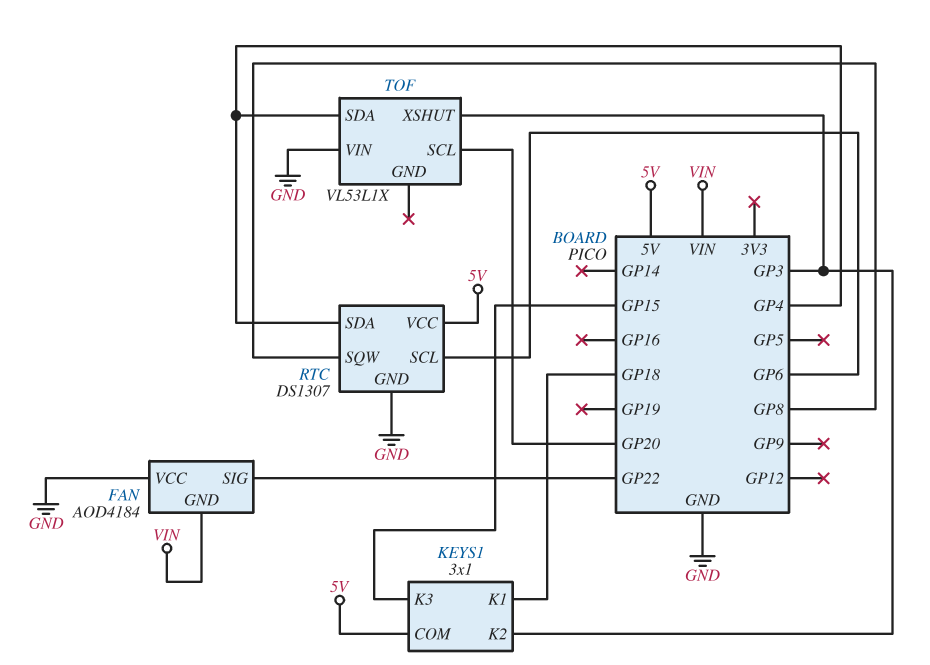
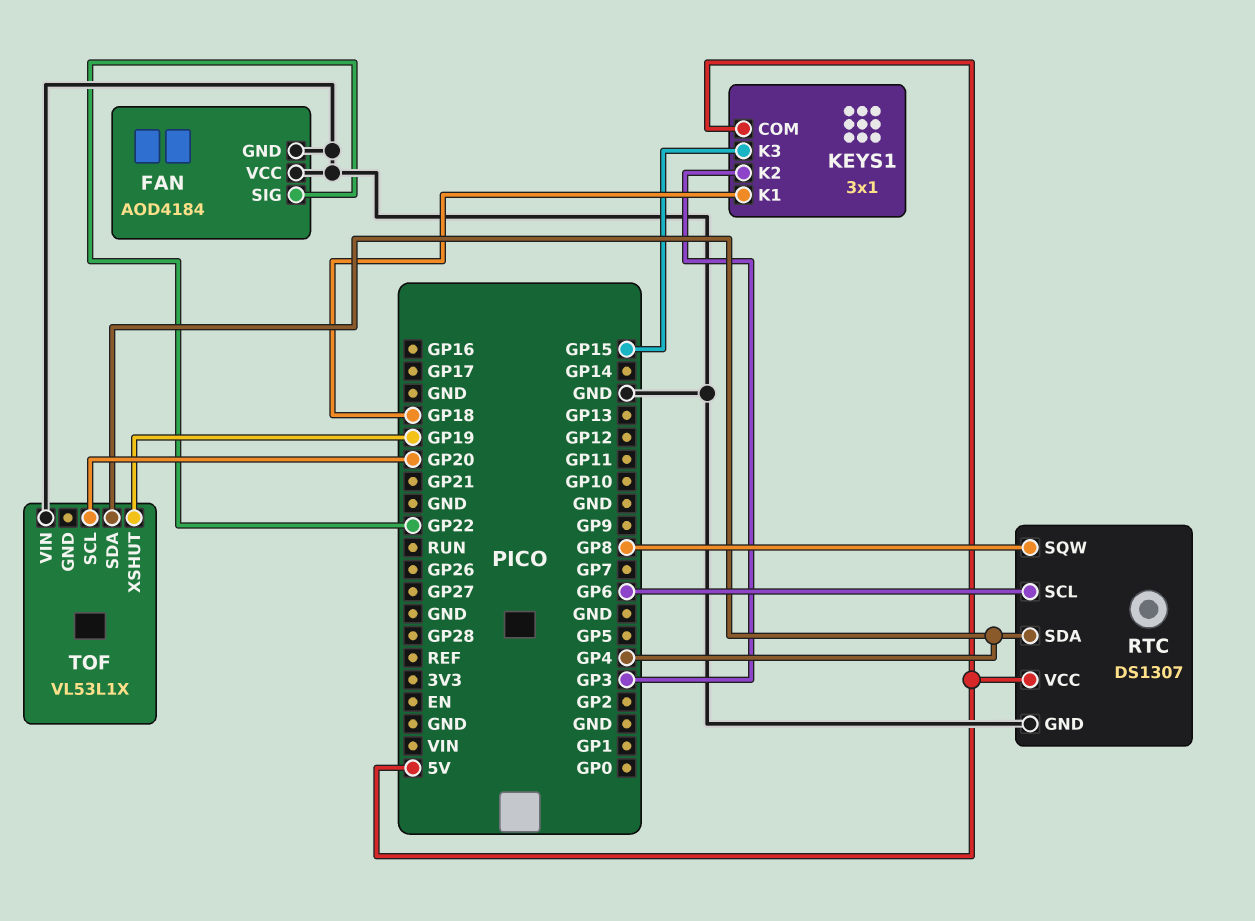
FAN pin GND: VIN -> GND
TOF pin XSHUT: GP3 -> GP19

